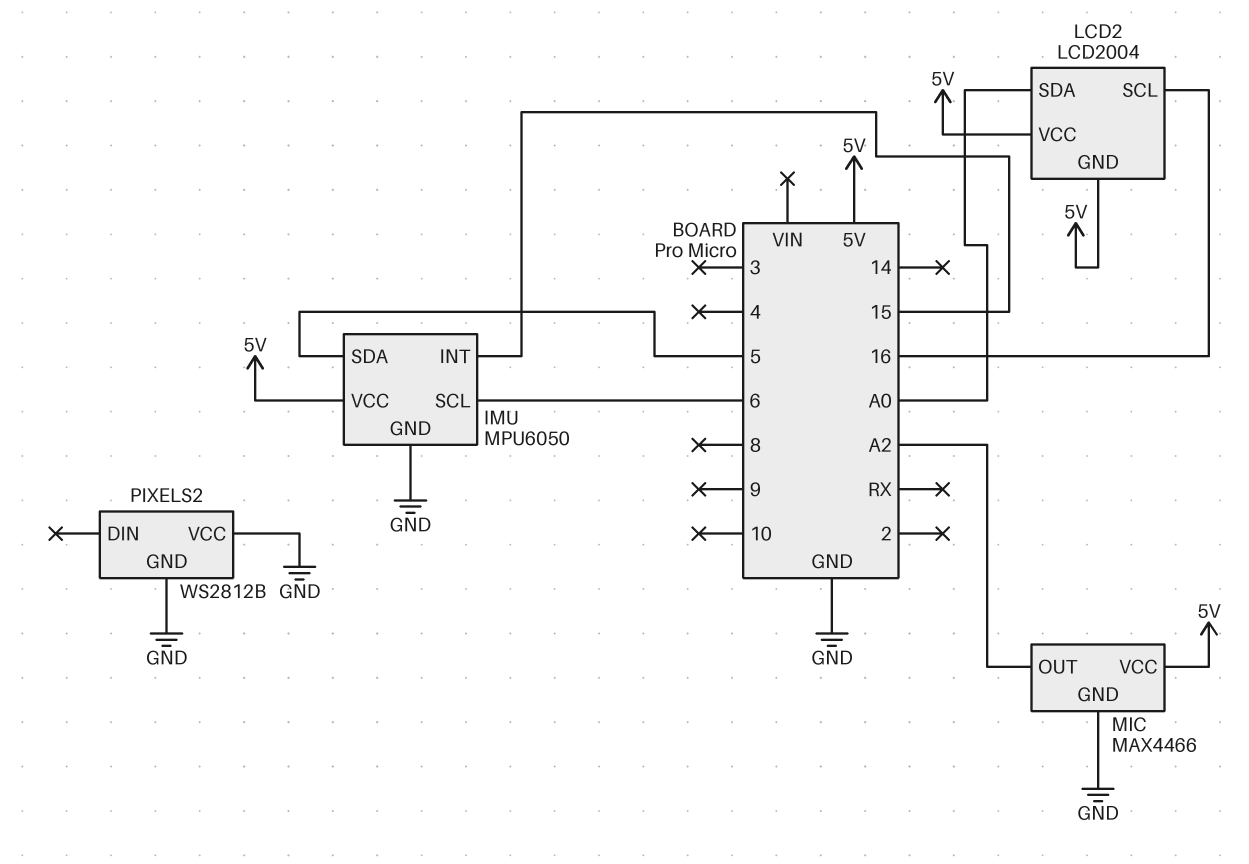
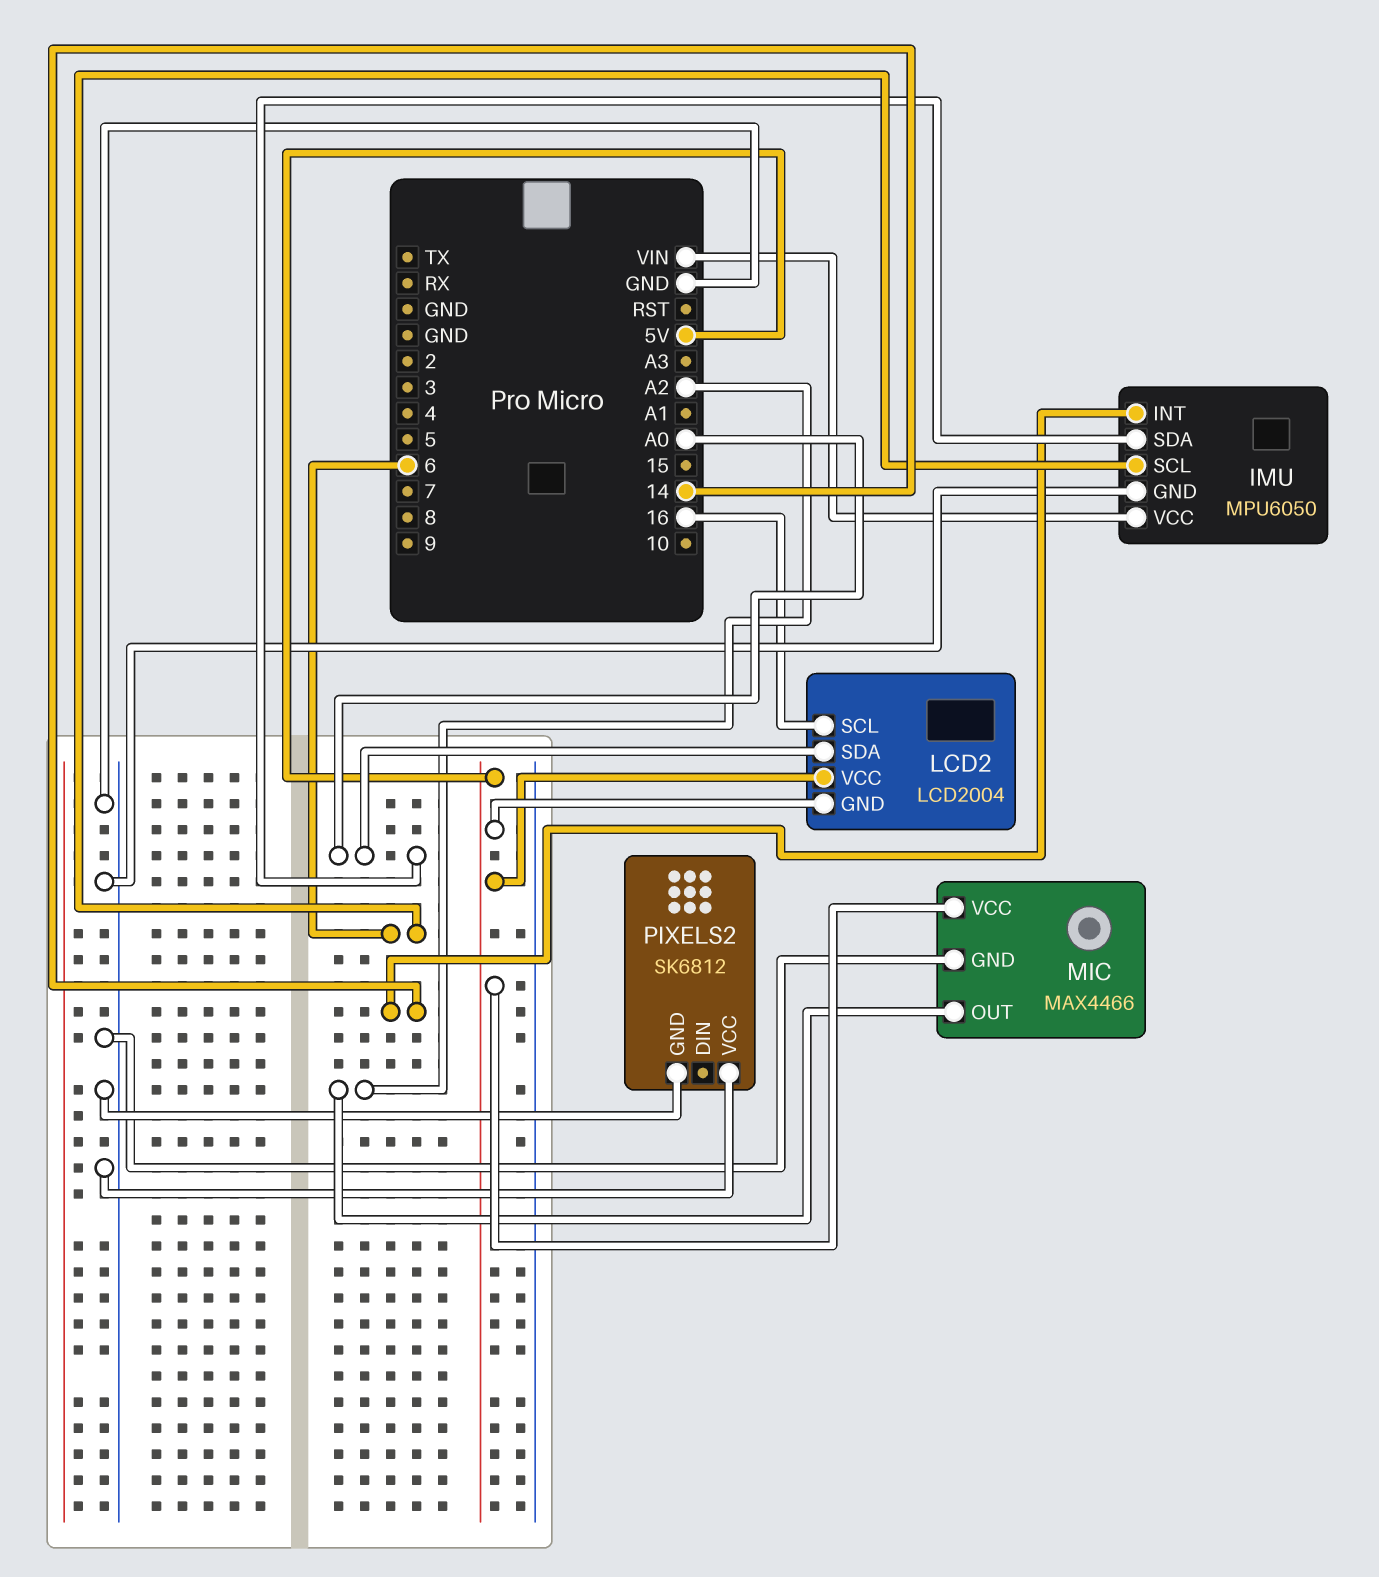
IMU pin INT: 15 -> 14
IMU pin SDA: 5 -> A0
IMU pin VCC: 5V -> VIN
PIXELS2: WS2812B -> SK6812

